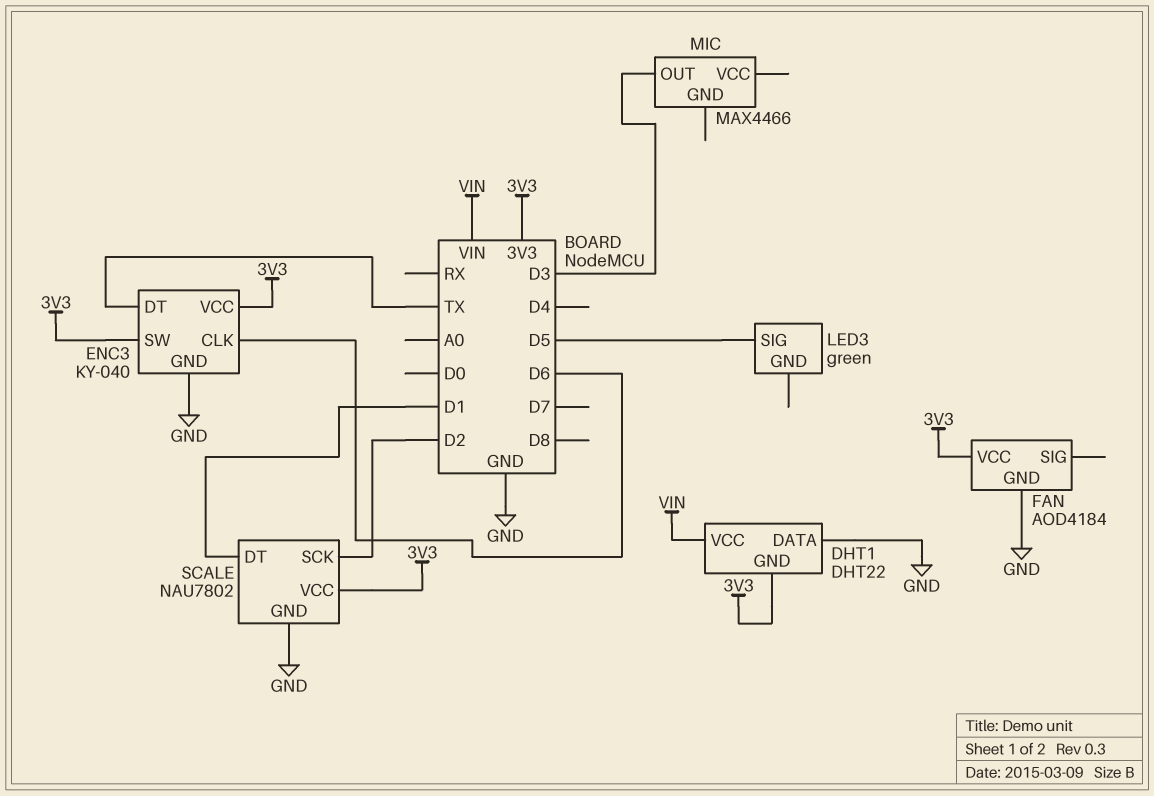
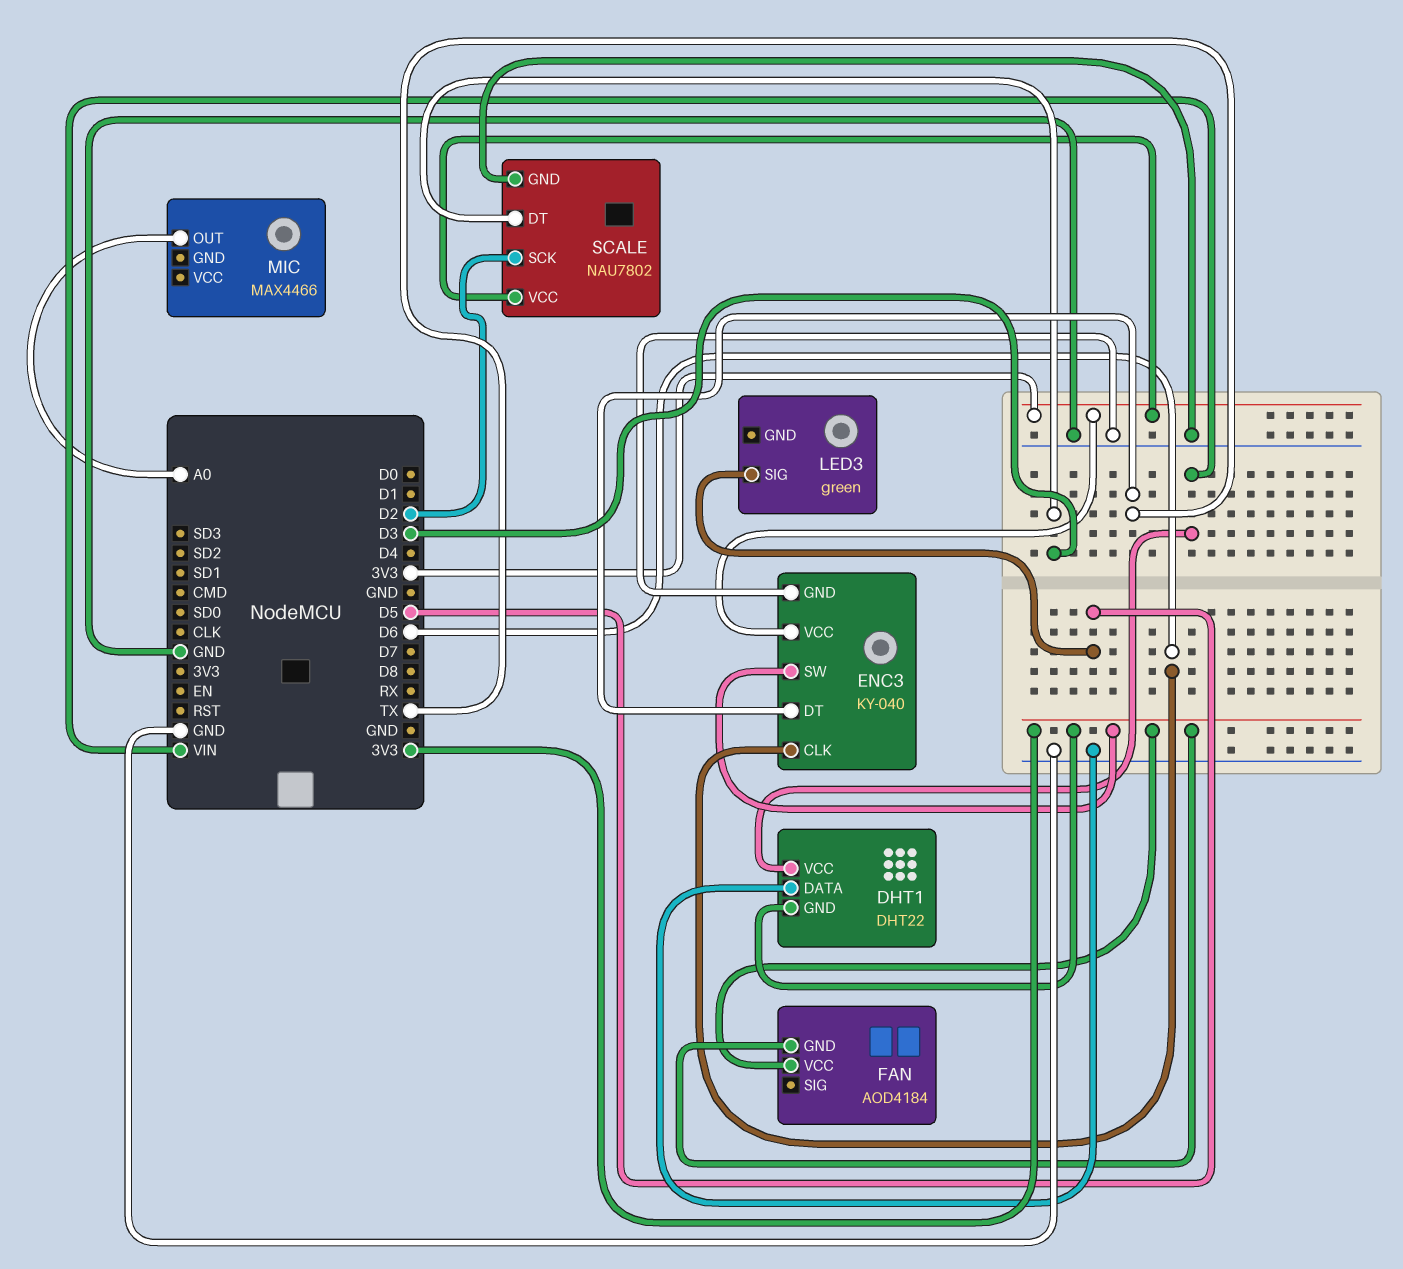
FAN pin GND: GND -> 3V3
MIC pin OUT: D3 -> A0
SCALE pin DT: D1 -> D3

